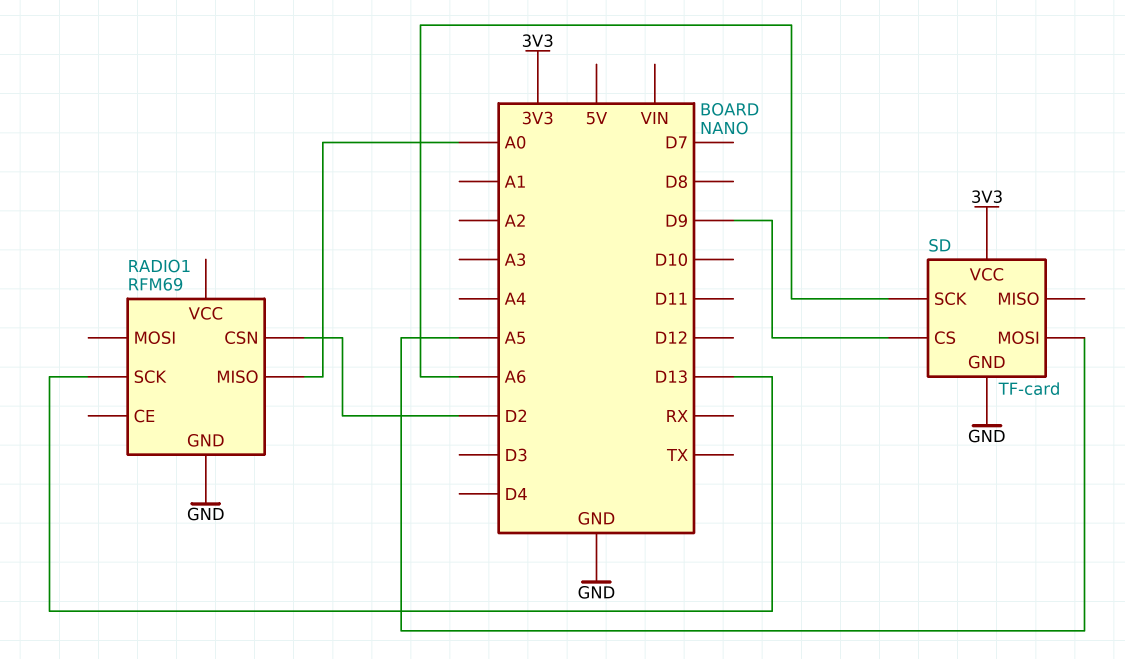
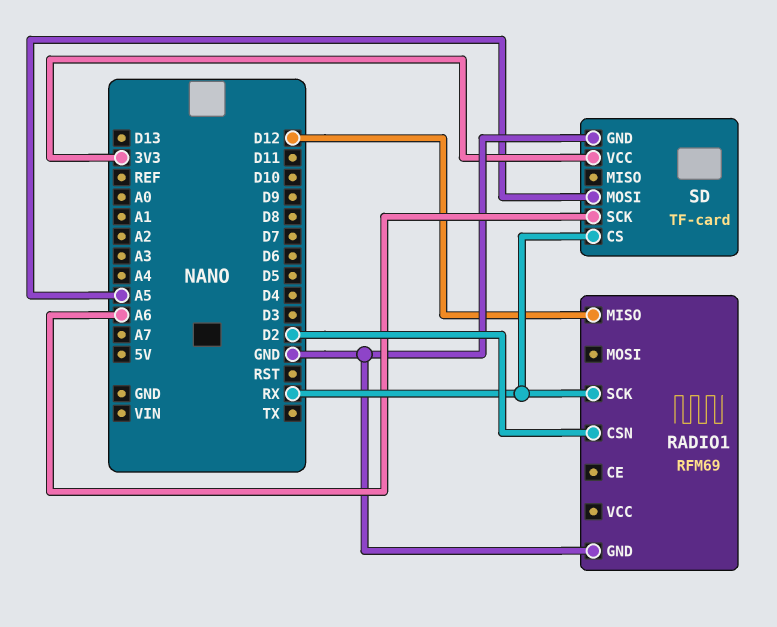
RADIO1 pin MISO: A0 -> D12
RADIO1 pin SCK: D13 -> RX
SD pin CS: D9 -> RX

